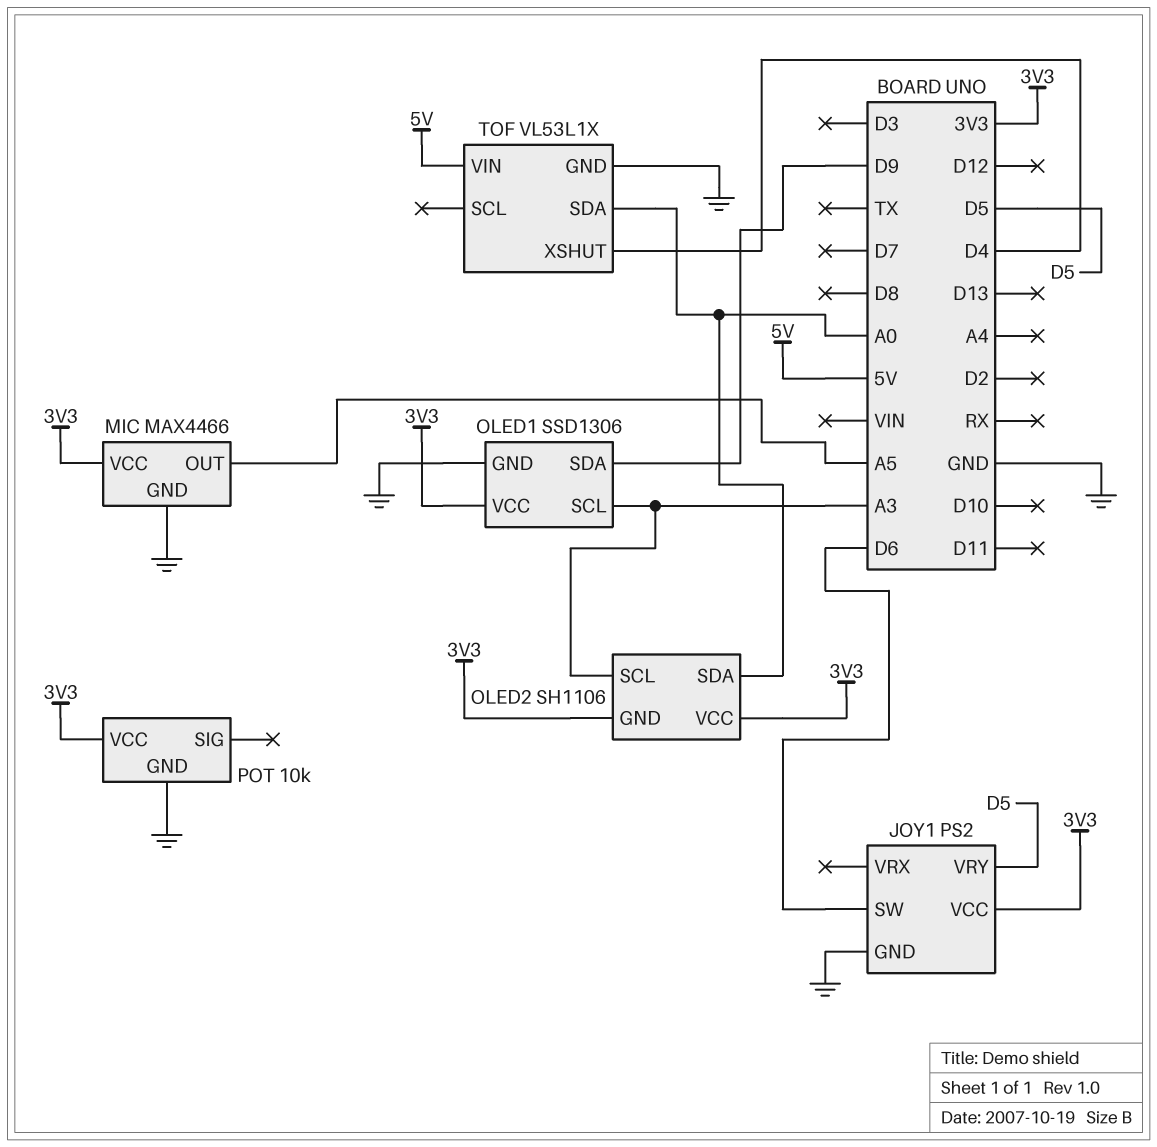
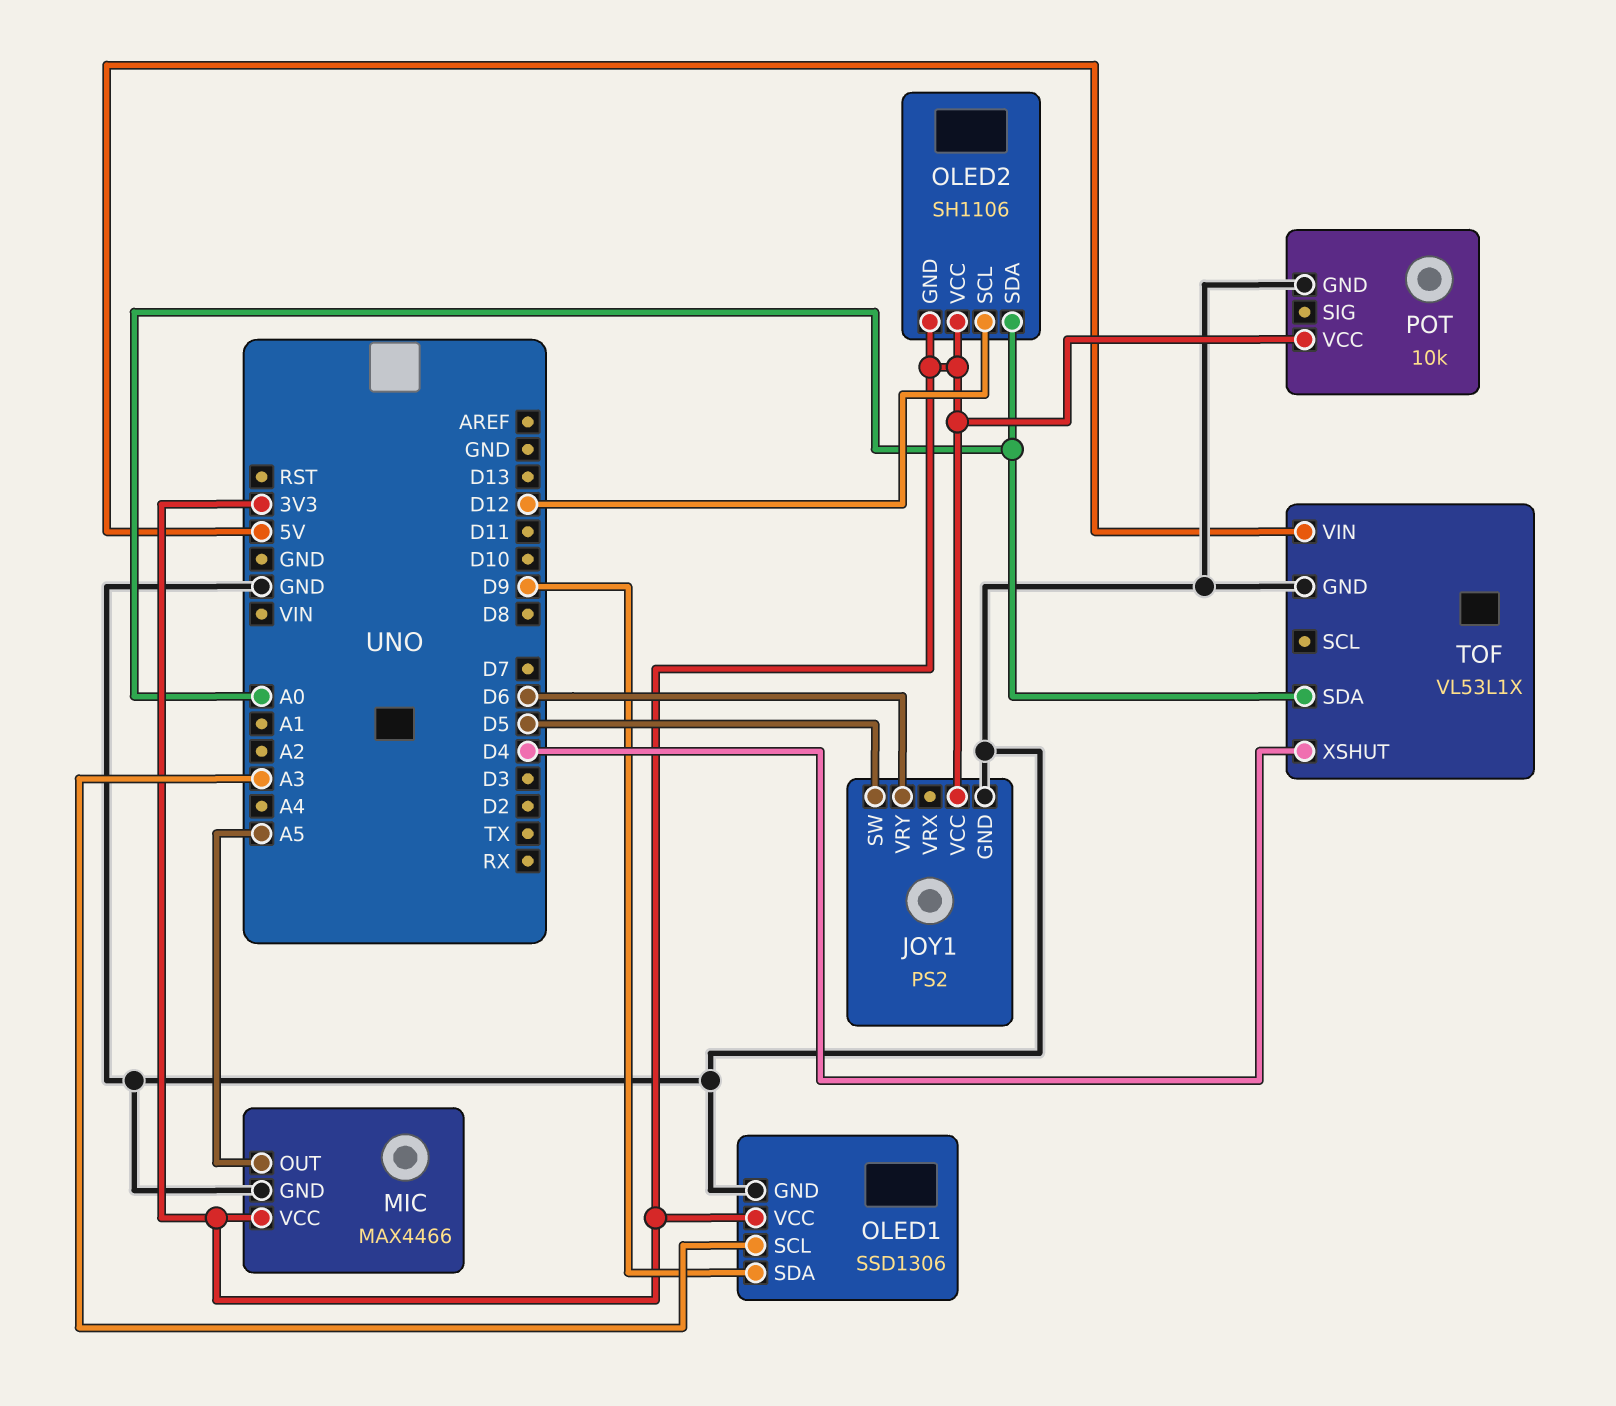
JOY1 pin SW: D6 -> D5
JOY1 pin VRY: D5 -> D6
OLED2 pin SCL: A3 -> D12

